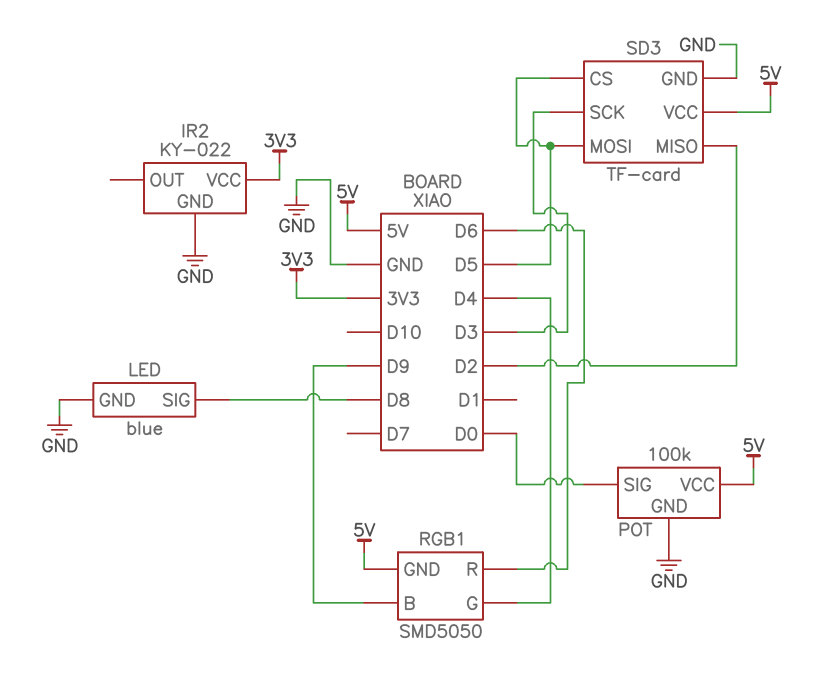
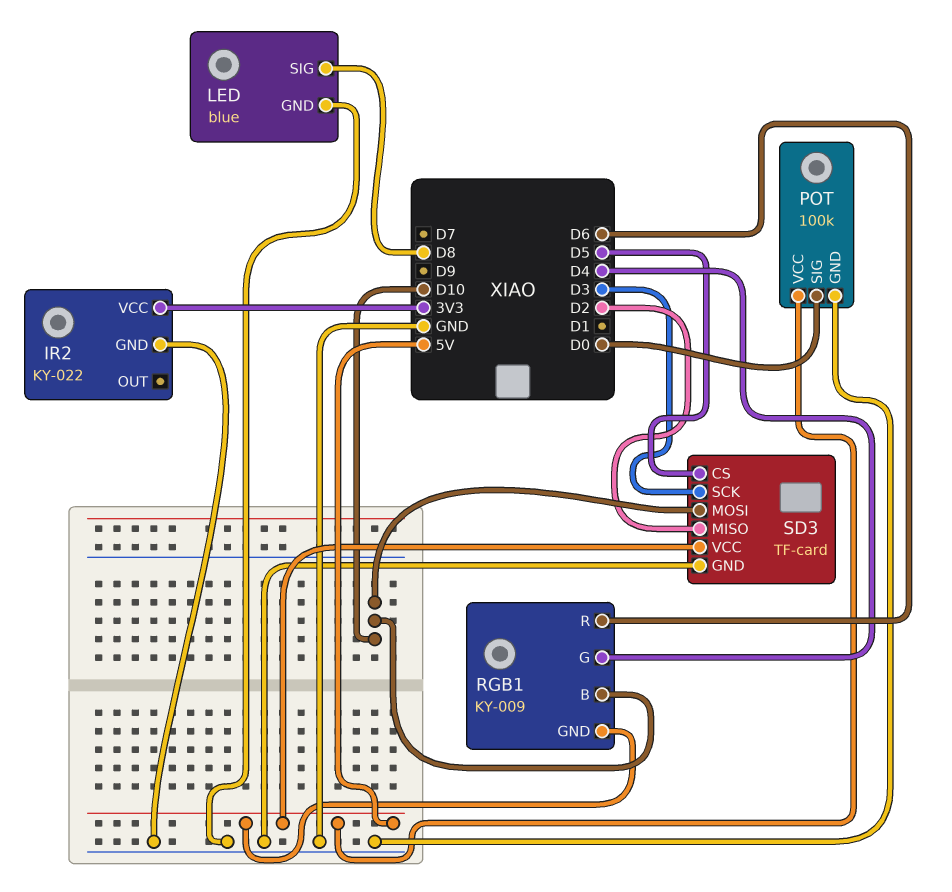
RGB1: SMD5050 -> KY-009
RGB1 pin B: D9 -> D10
SD3 pin MOSI: D5 -> D10

